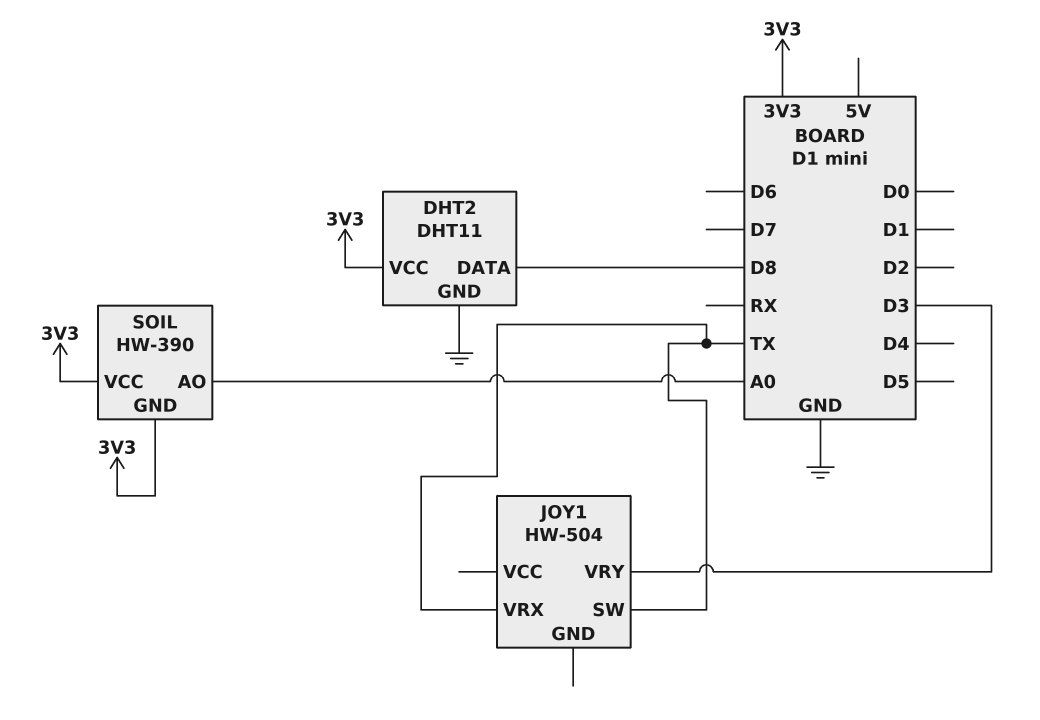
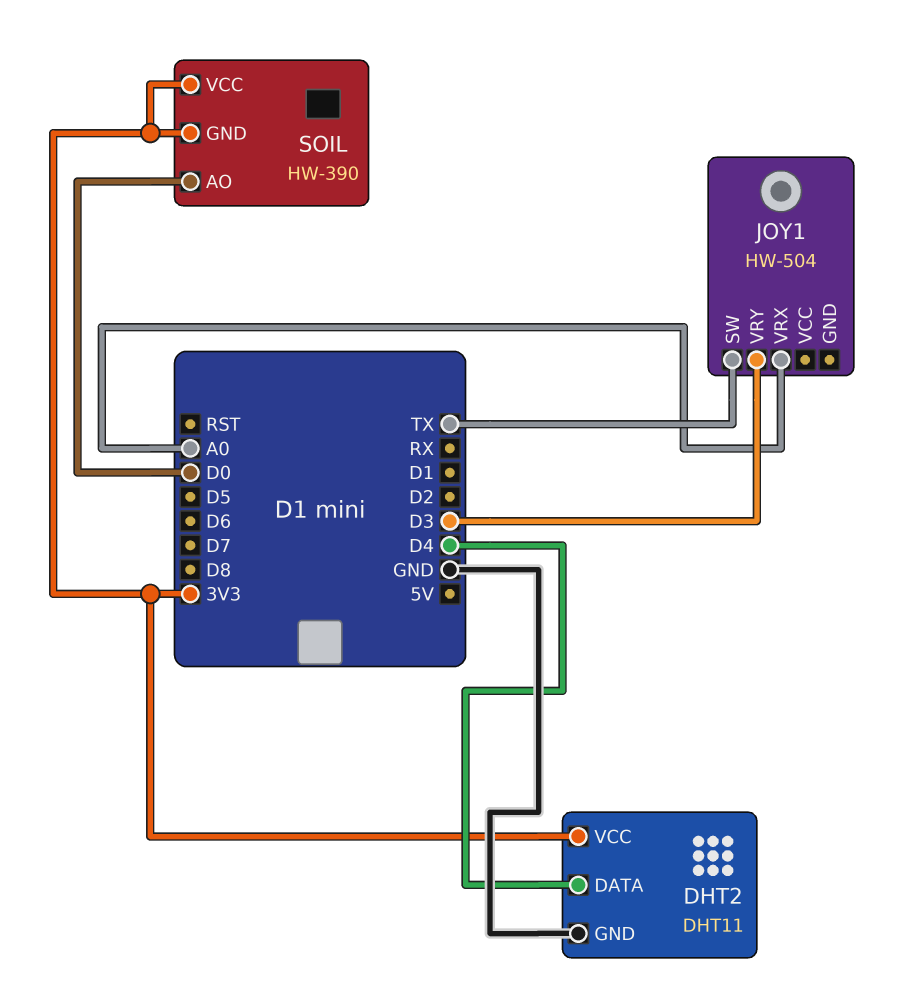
DHT2 pin DATA: D8 -> D4
JOY1 pin VRX: TX -> A0
SOIL pin AO: A0 -> D0

